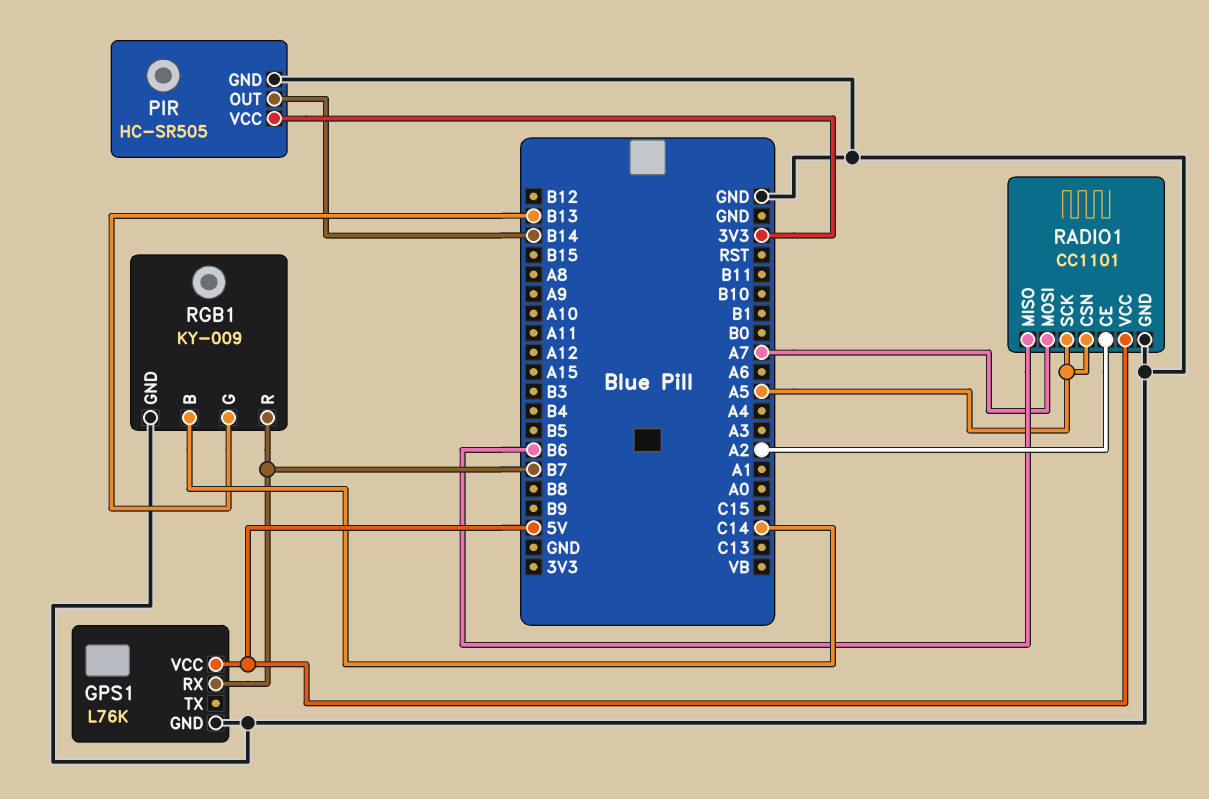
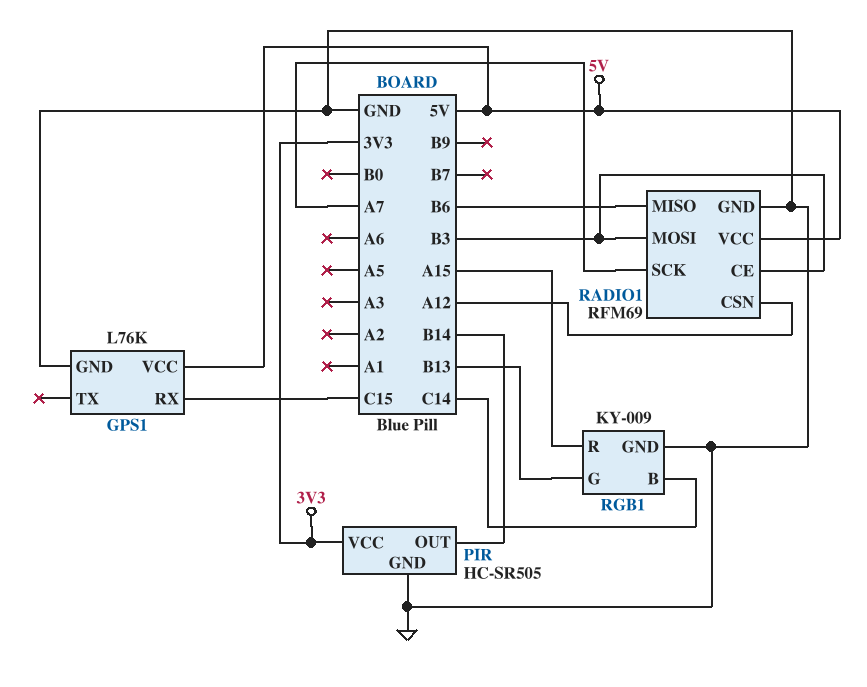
GPS1 pin RX: B7 -> C15
RADIO1: CC1101 -> RFM69
RADIO1 pin CE: A2 -> B3
RADIO1 pin CSN: A5 -> A12
RADIO1 pin MOSI: A7 -> B3
RADIO1 pin SCK: A5 -> A7
RGB1 pin R: B7 -> A15

